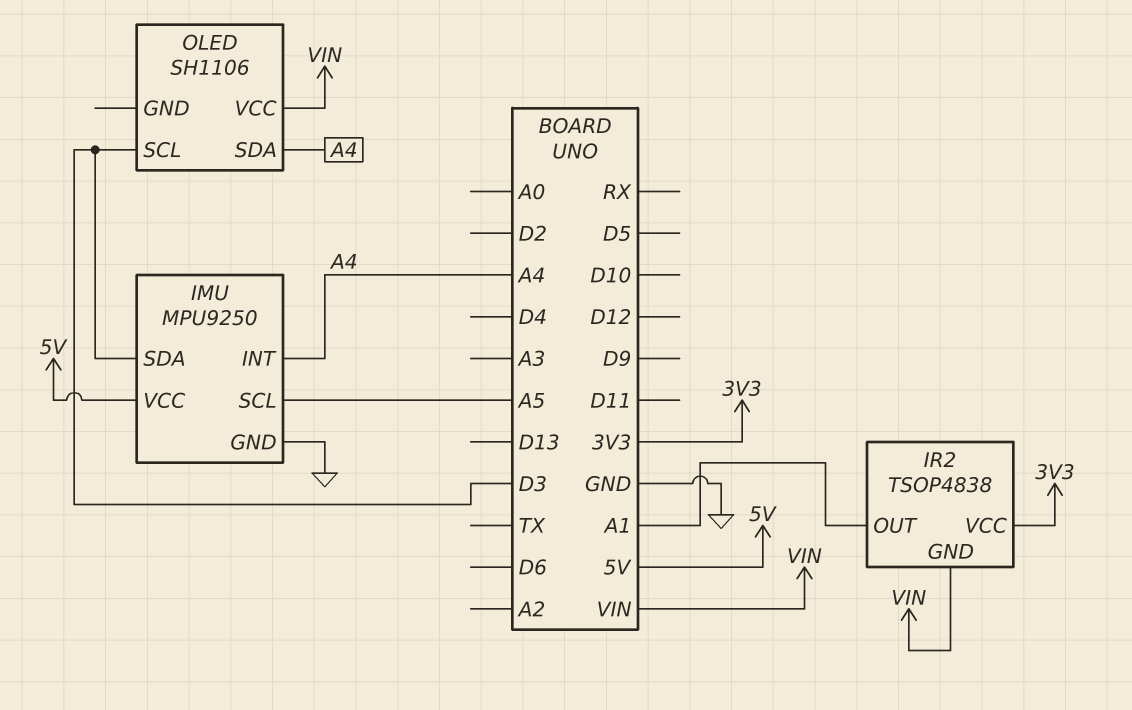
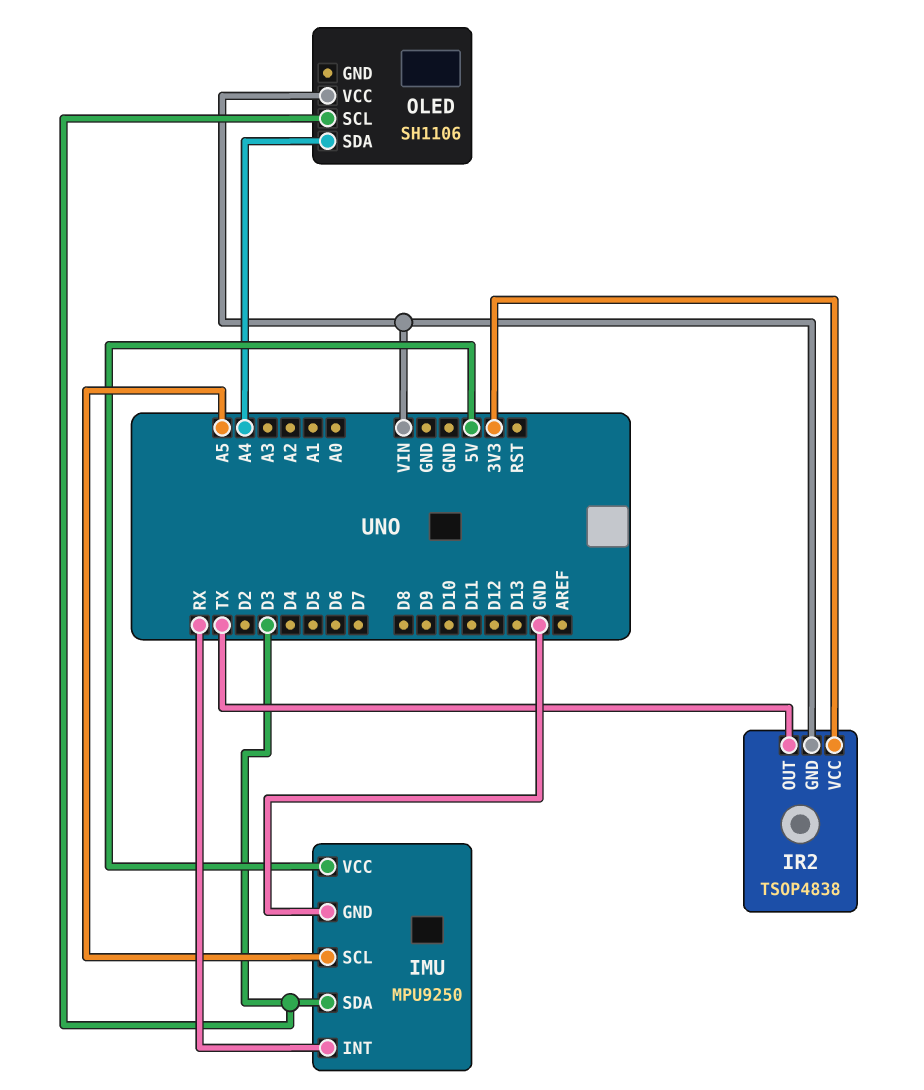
IMU pin INT: A4 -> RX
IR2 pin OUT: A1 -> TX

